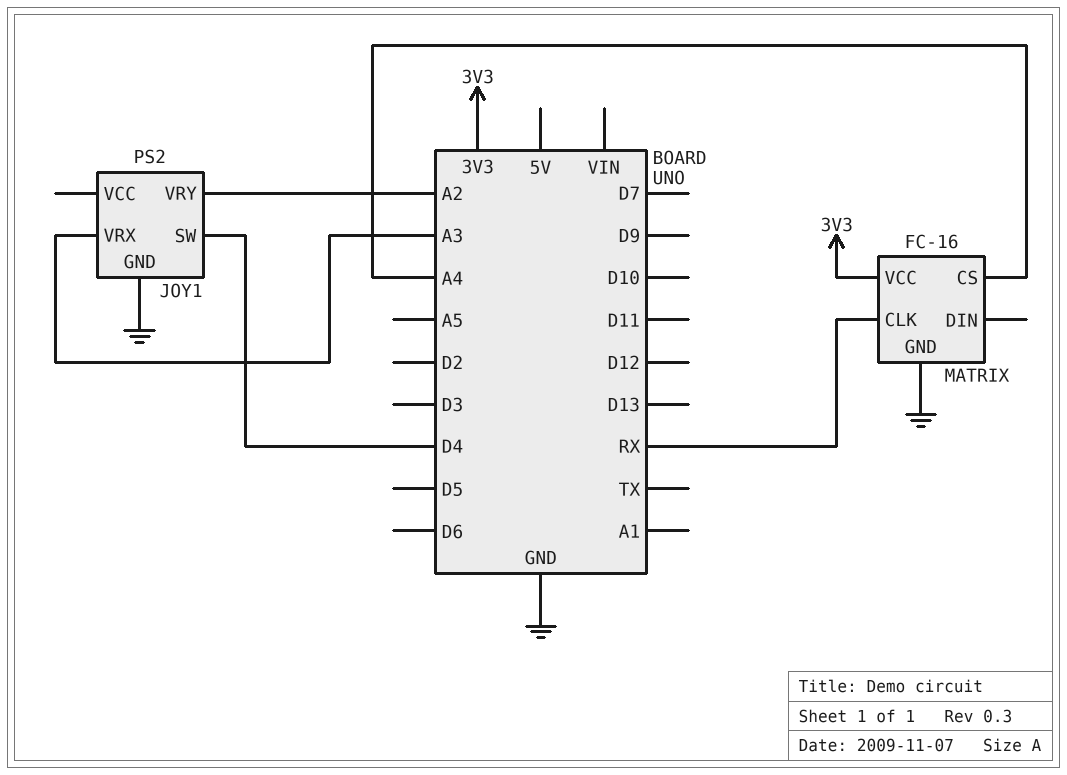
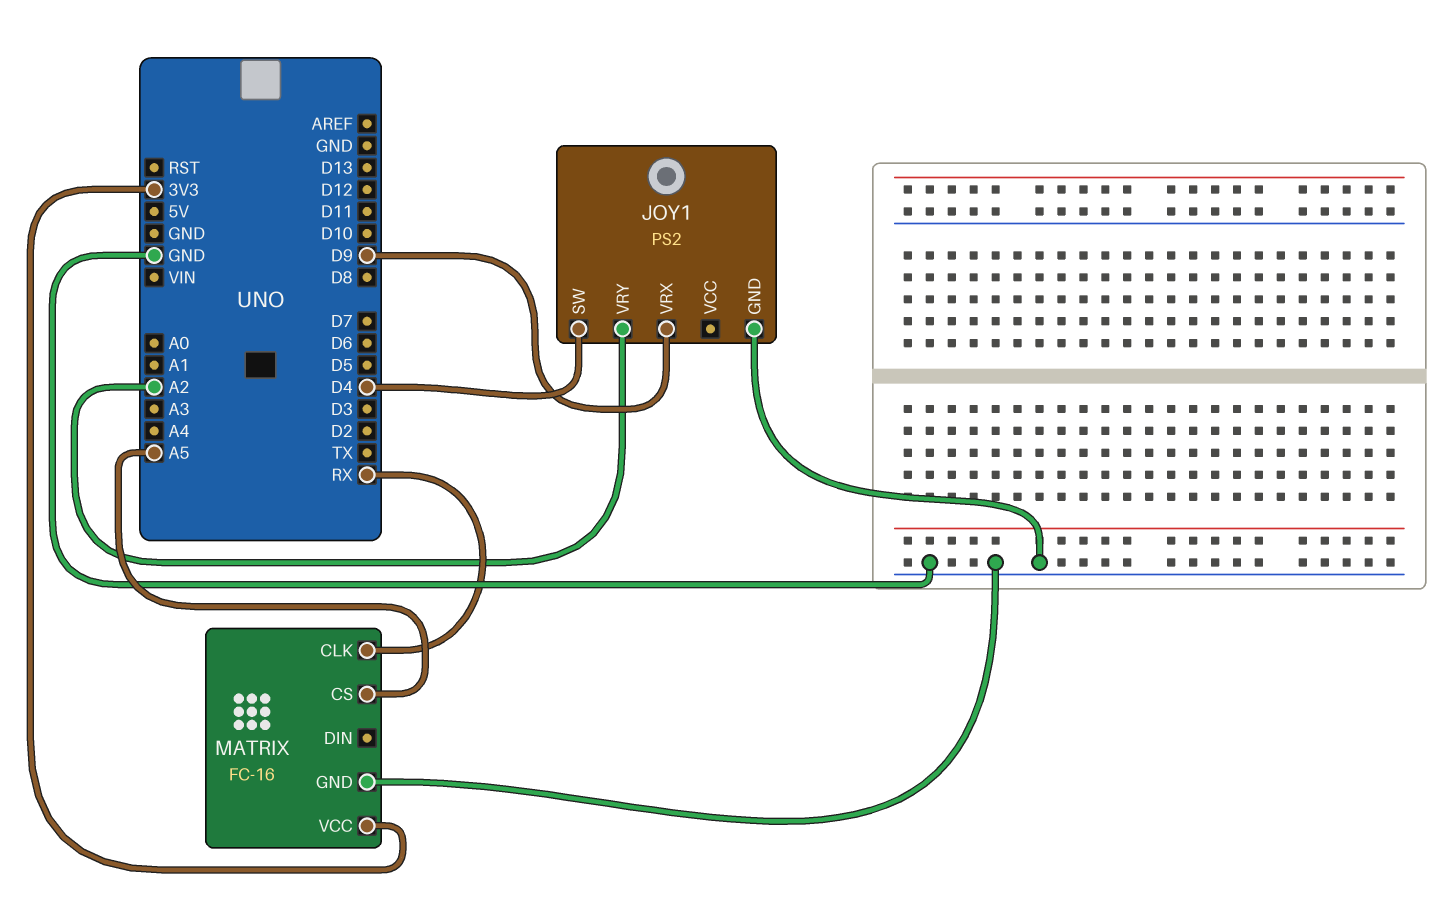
JOY1 pin VRX: A3 -> D9
MATRIX pin CS: A4 -> A5

